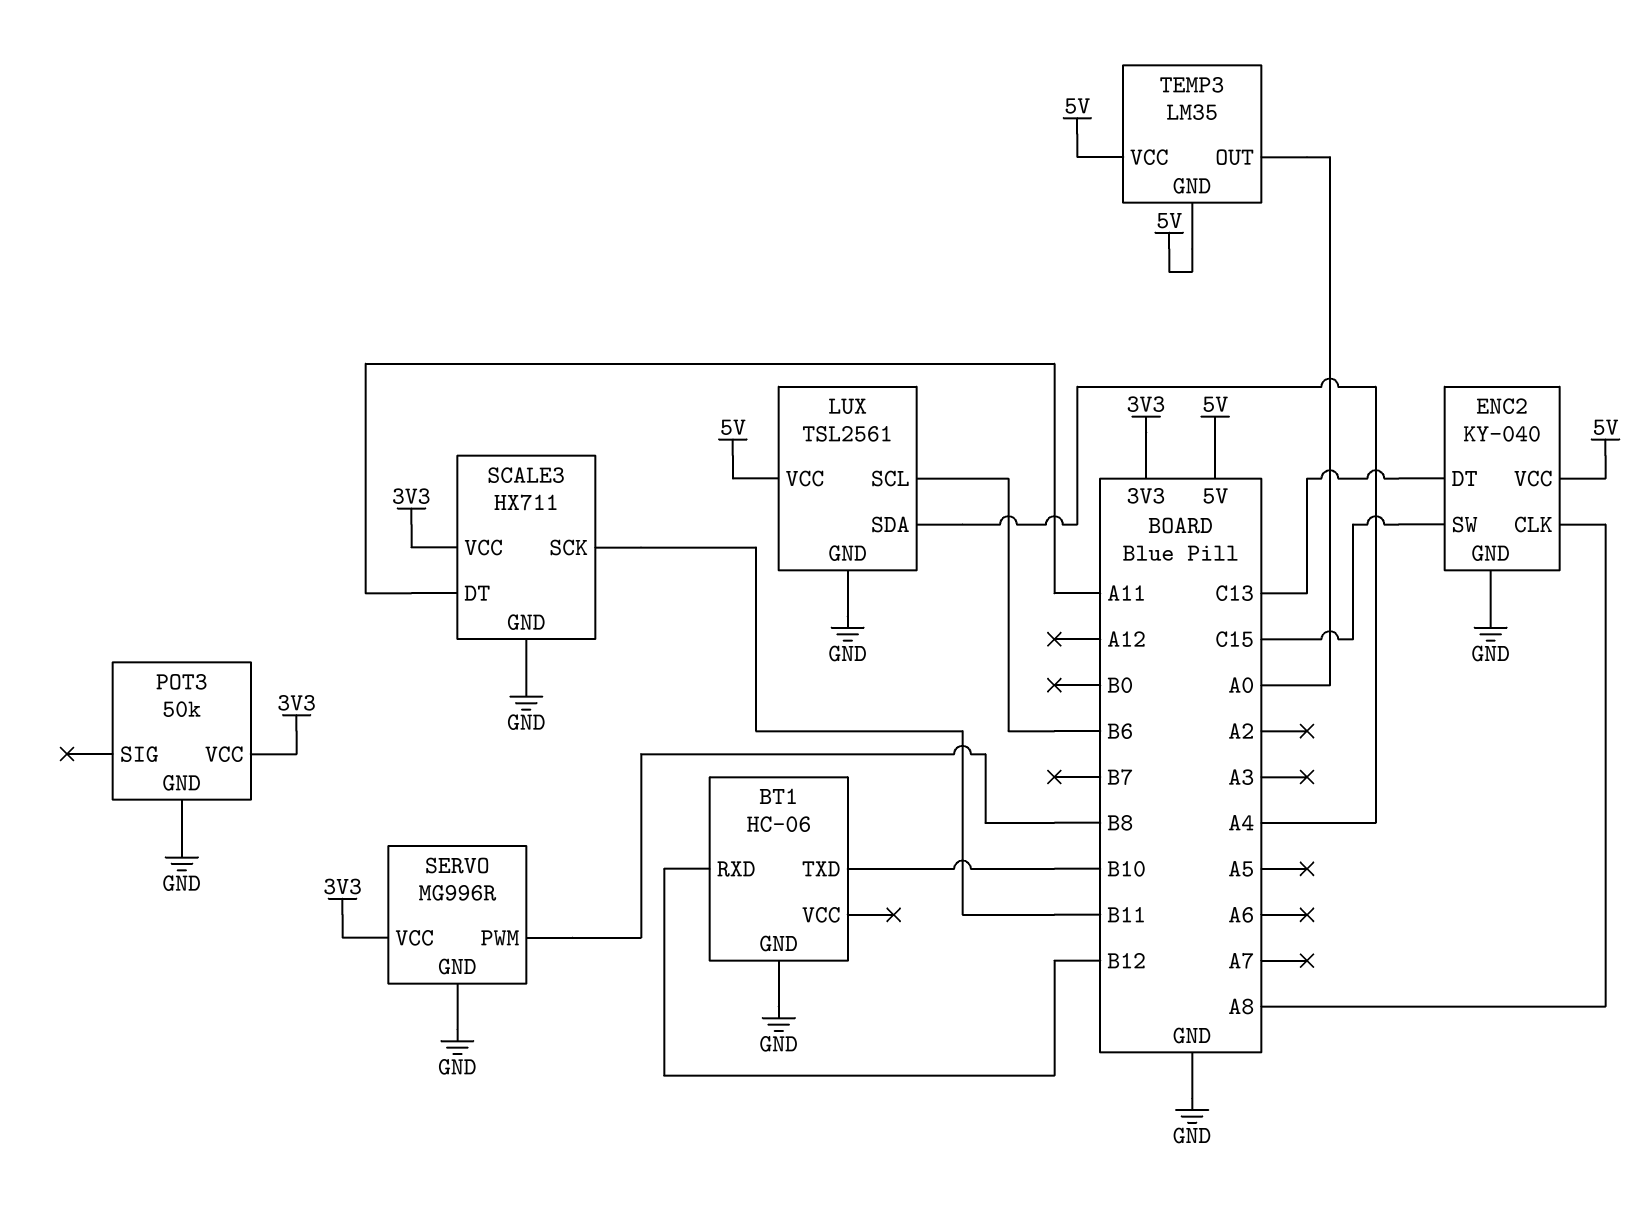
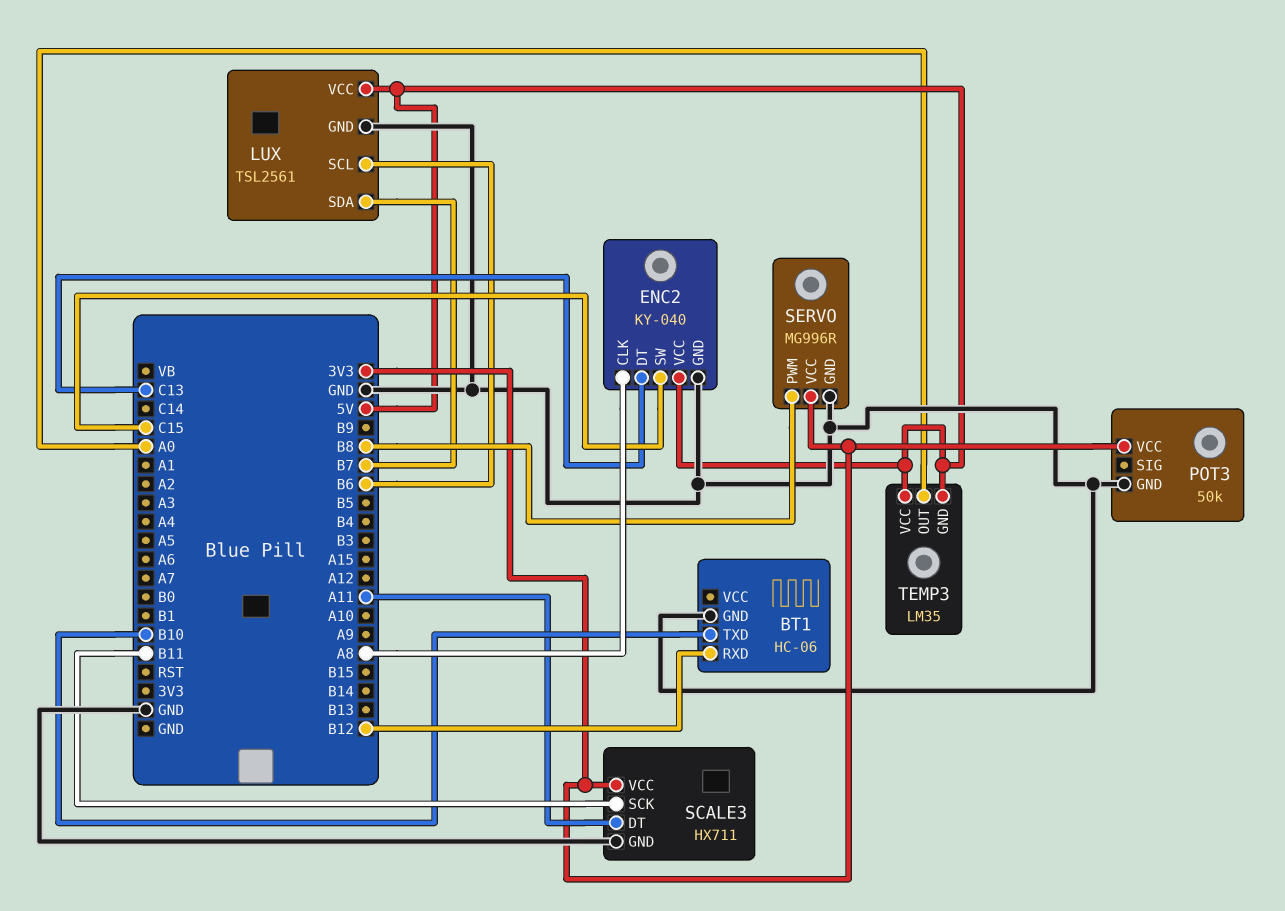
LUX pin SDA: A4 -> B7

